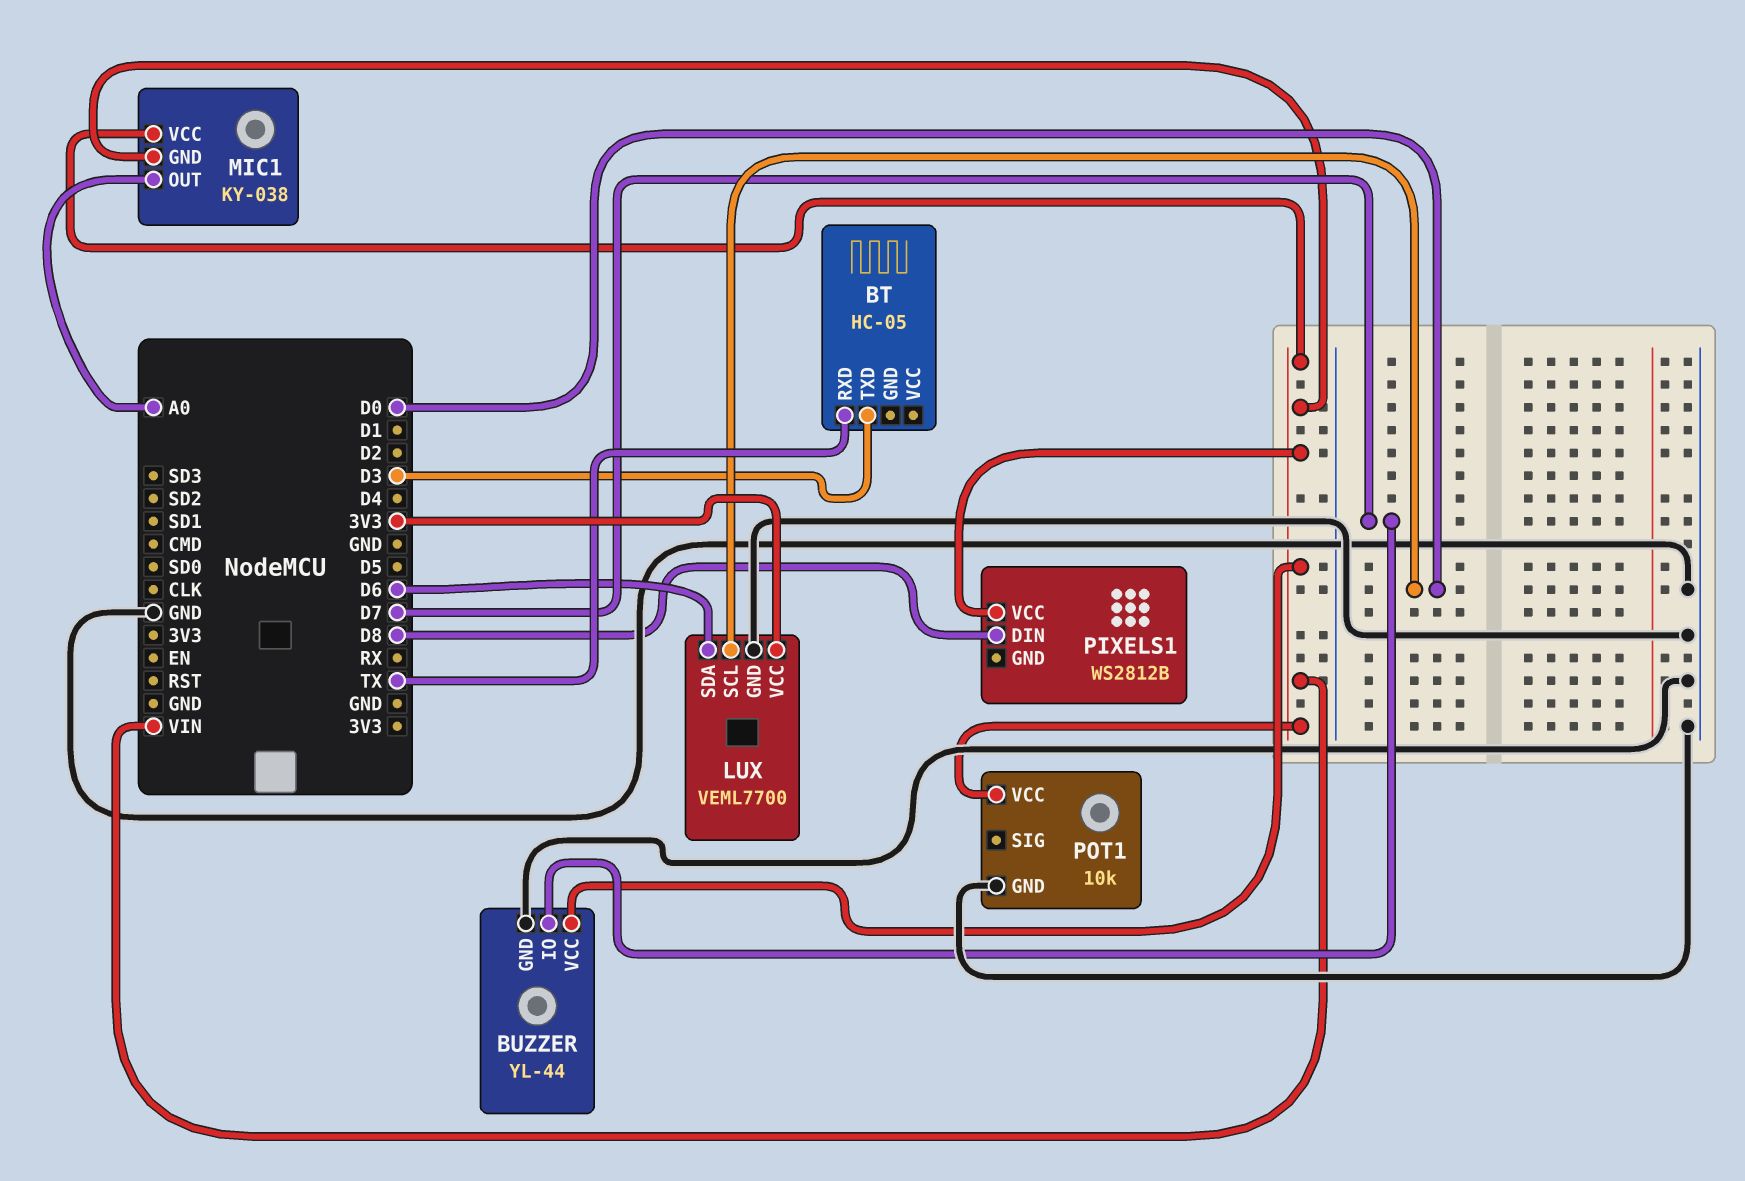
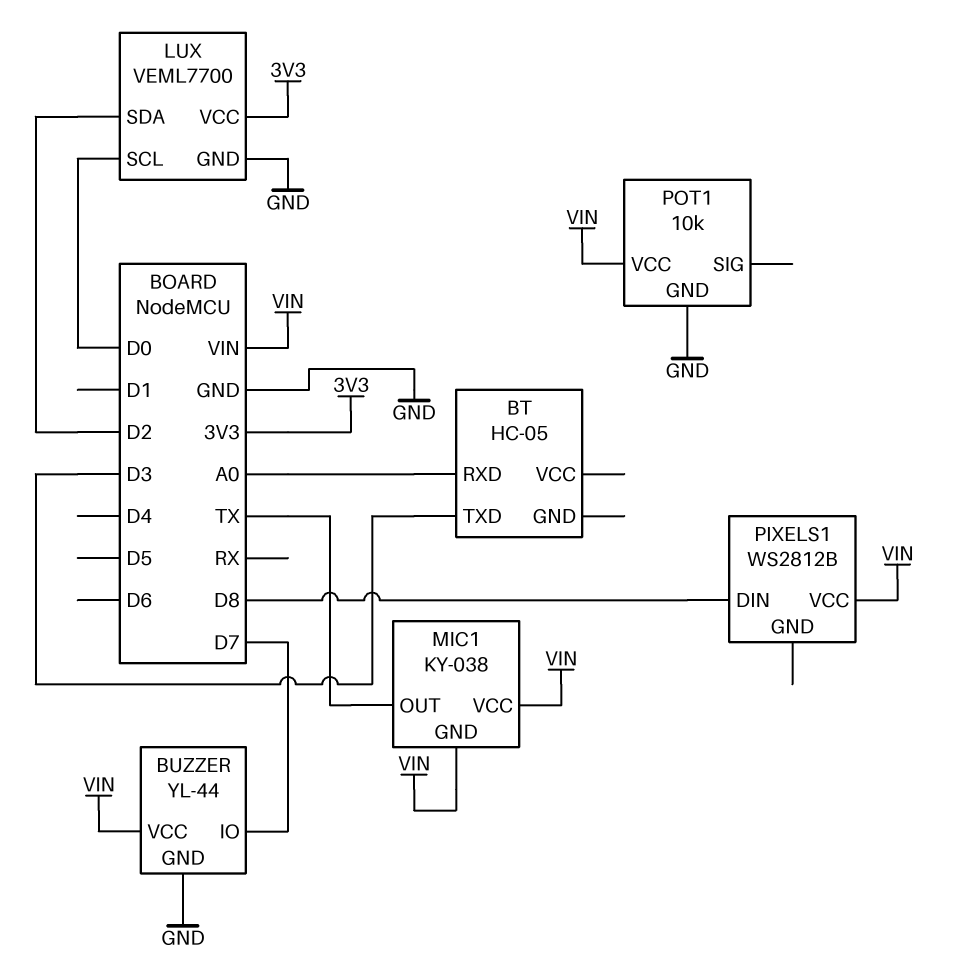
BT pin RXD: TX -> A0
LUX pin SDA: D6 -> D2
MIC1 pin OUT: A0 -> TX

